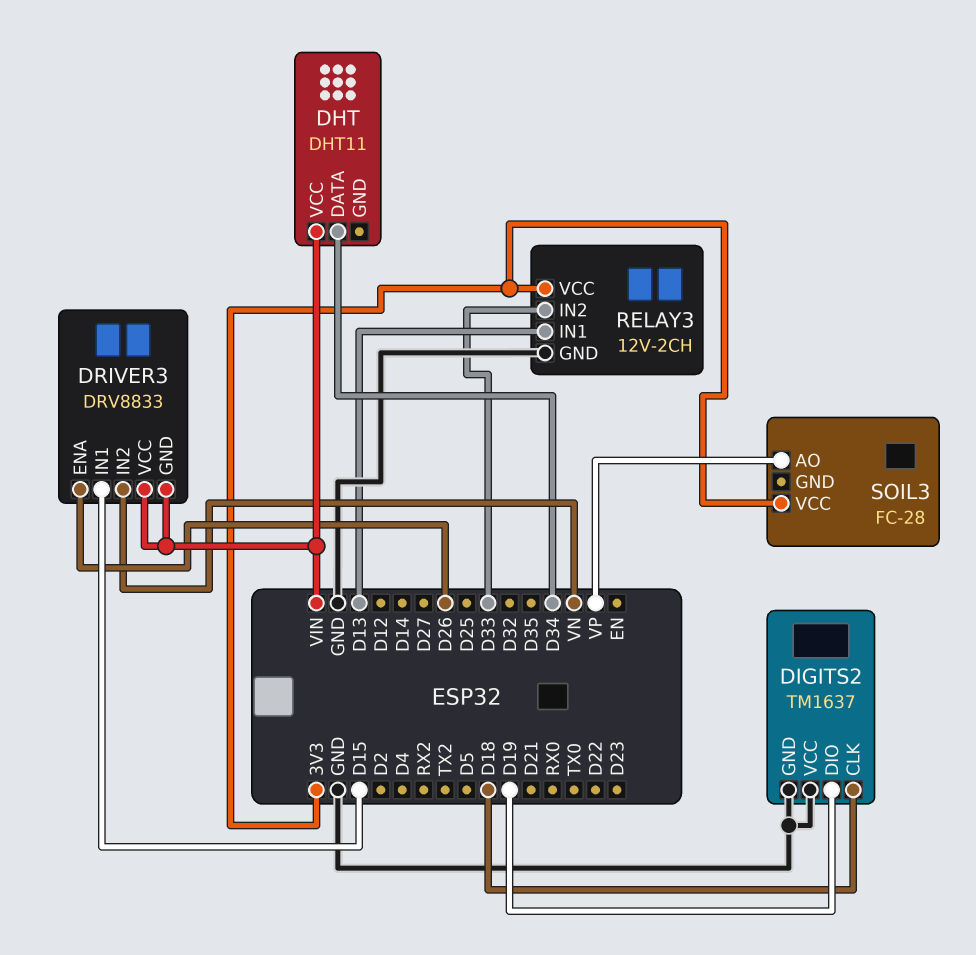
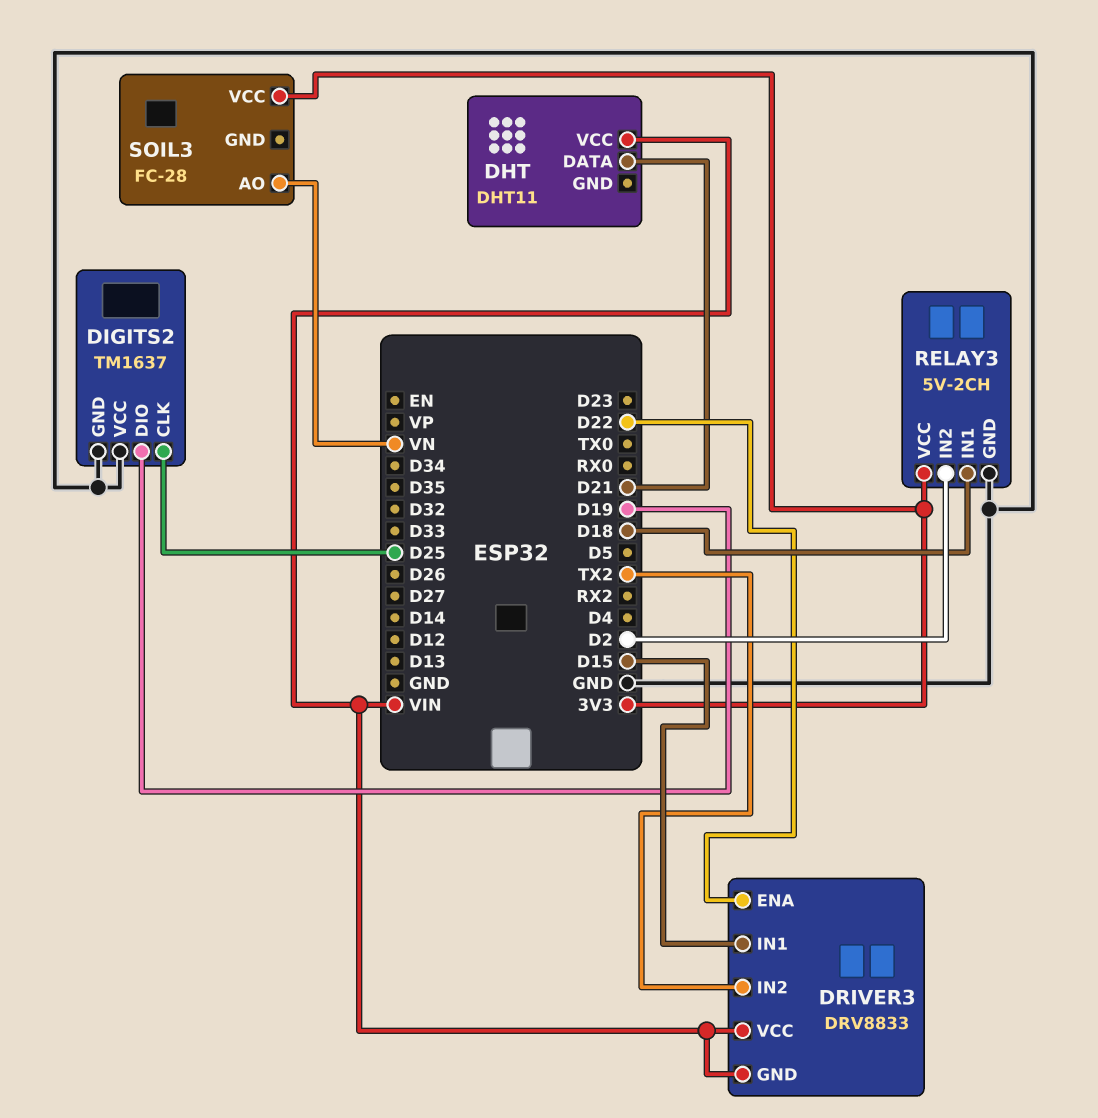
DHT pin DATA: D34 -> D21
DIGITS2 pin CLK: D18 -> D25
DRIVER3 pin ENA: D26 -> D22
DRIVER3 pin IN2: VN -> TX2
RELAY3: 12V-2CH -> 5V-2CH
RELAY3 pin IN1: D13 -> D18
RELAY3 pin IN2: D33 -> D2
SOIL3 pin AO: VP -> VN

